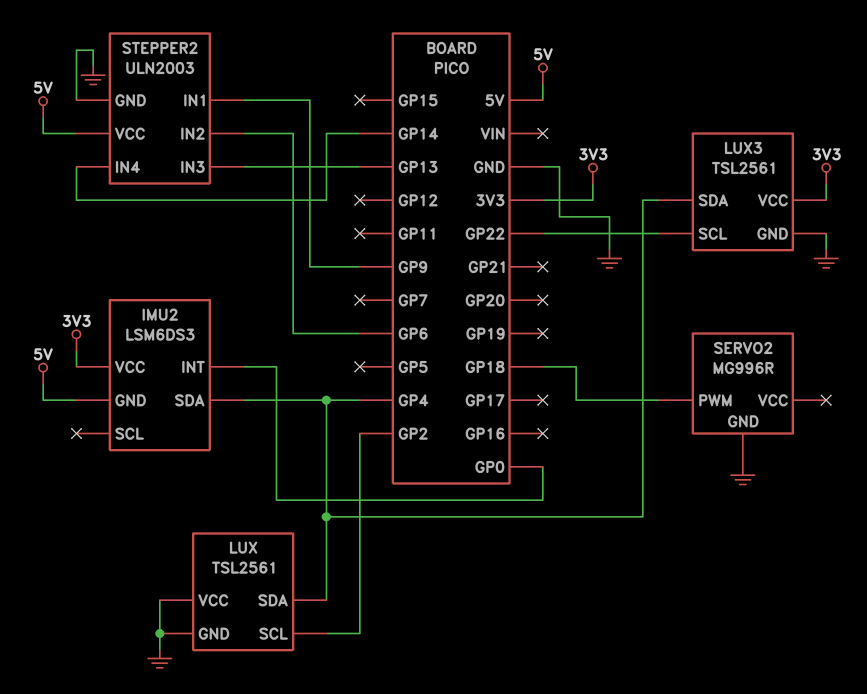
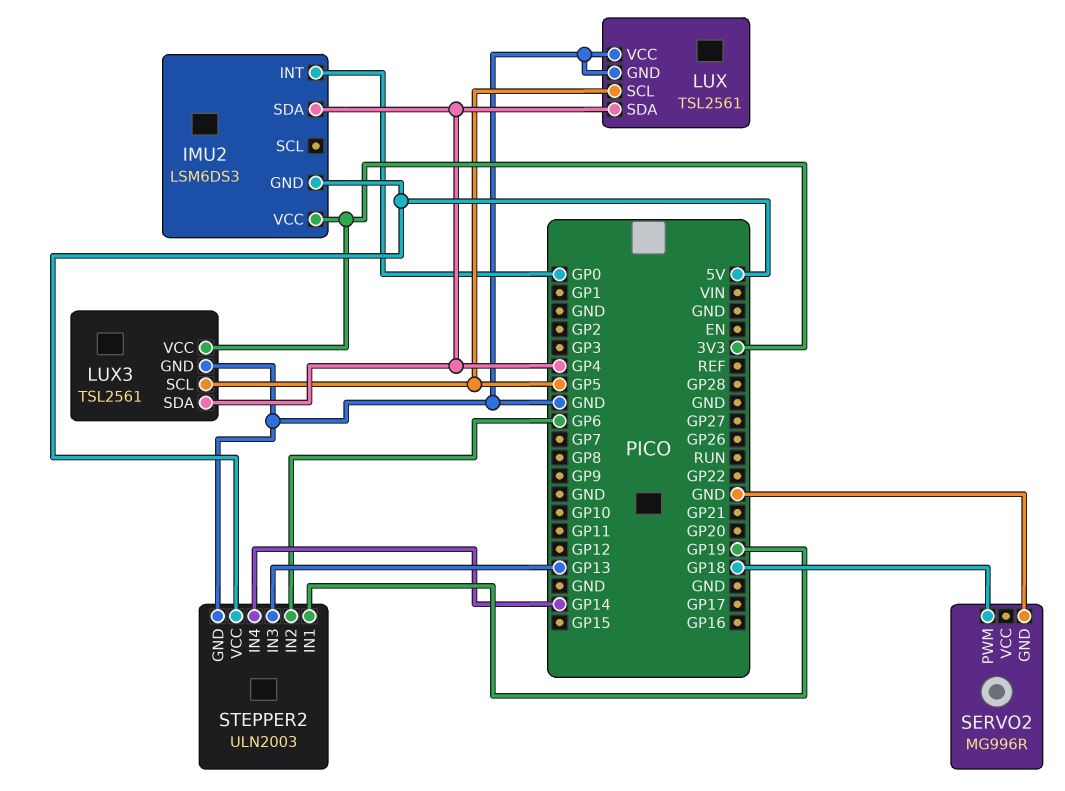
LUX pin SCL: GP2 -> GP5
LUX3 pin SCL: GP22 -> GP5
STEPPER2 pin IN1: GP9 -> GP19

